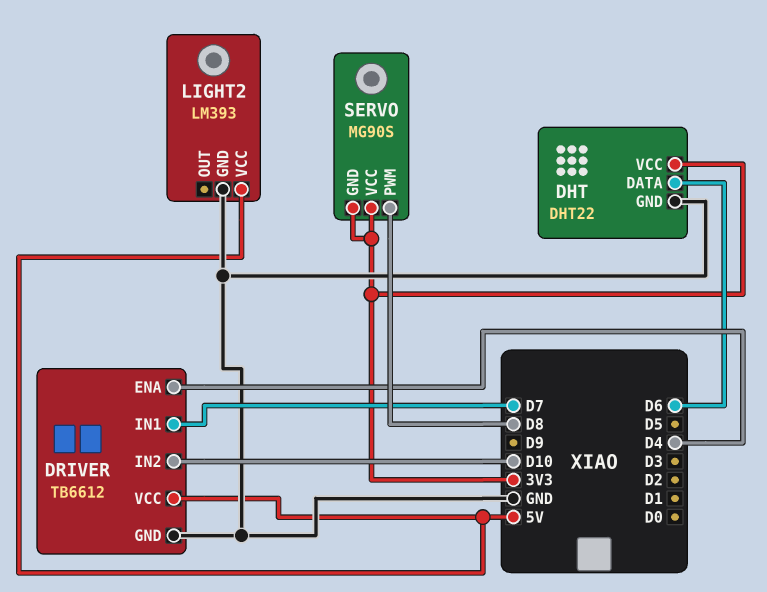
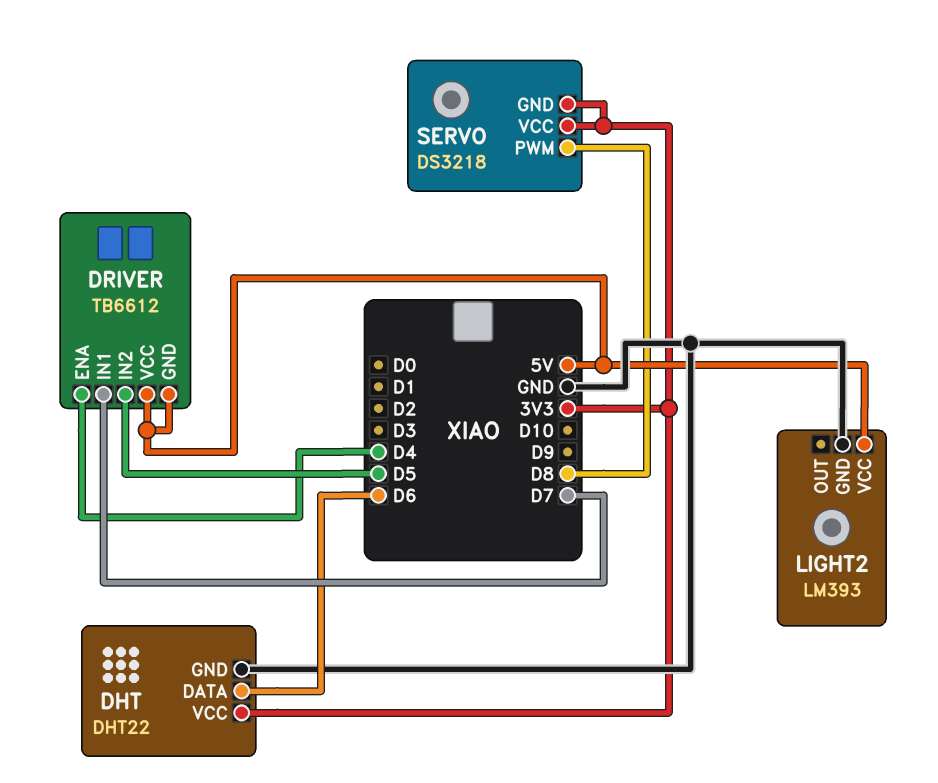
DRIVER pin GND: GND -> 5V
DRIVER pin IN2: D10 -> D5
SERVO: MG90S -> DS3218

